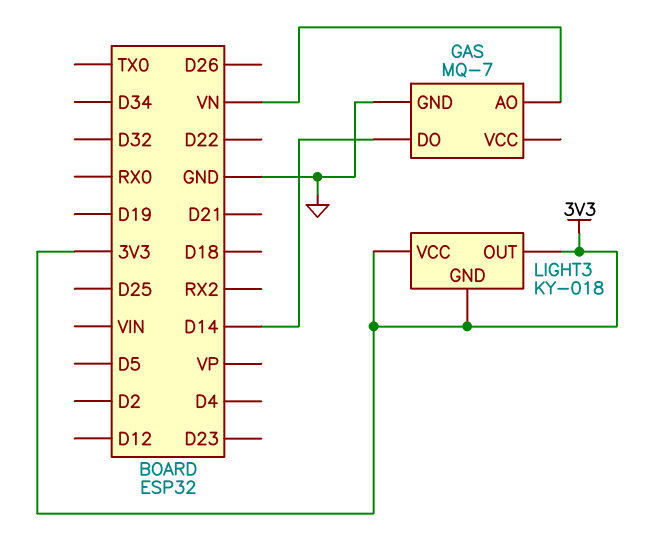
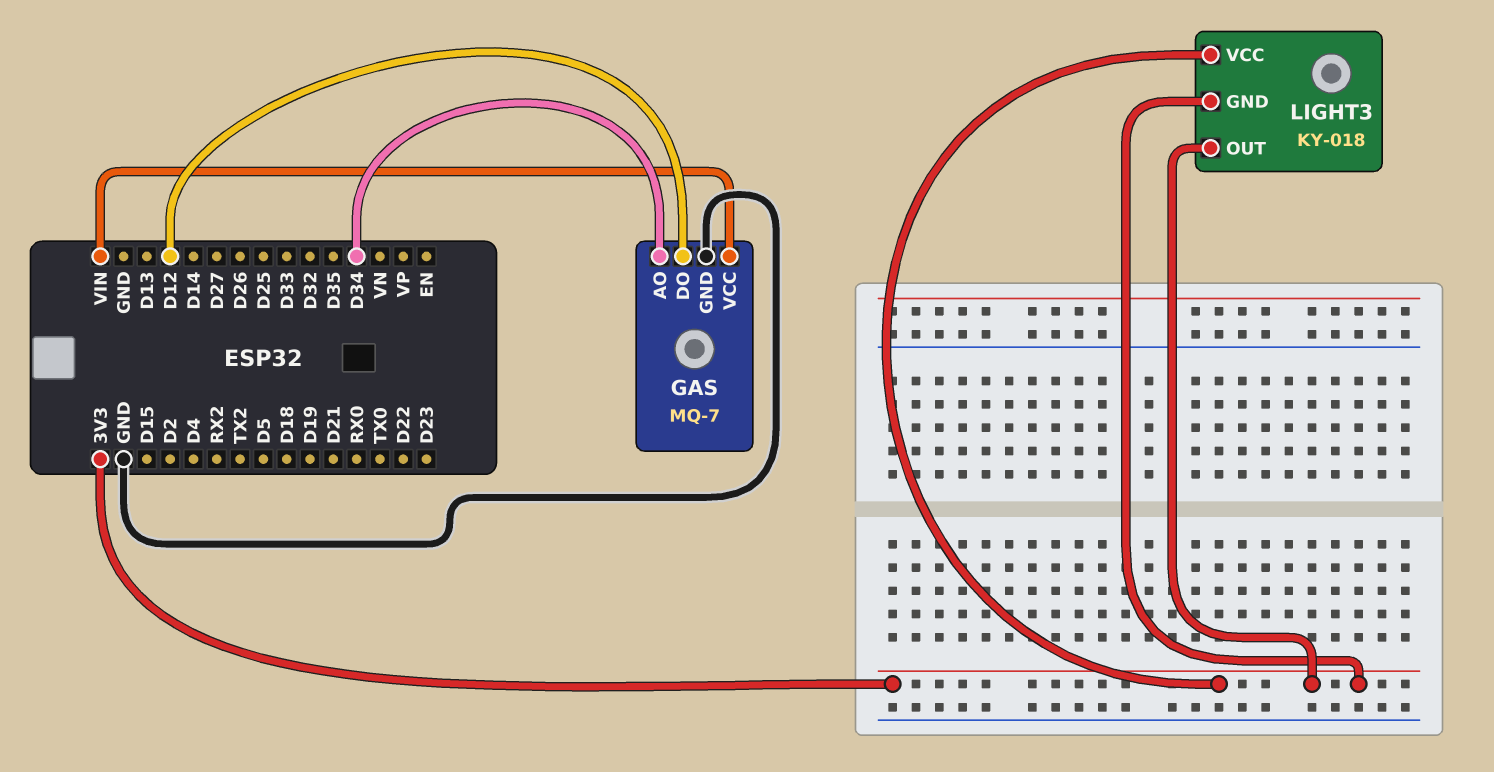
GAS pin AO: VN -> D34
GAS pin DO: D14 -> D12
GAS pin VCC: none -> VIN

